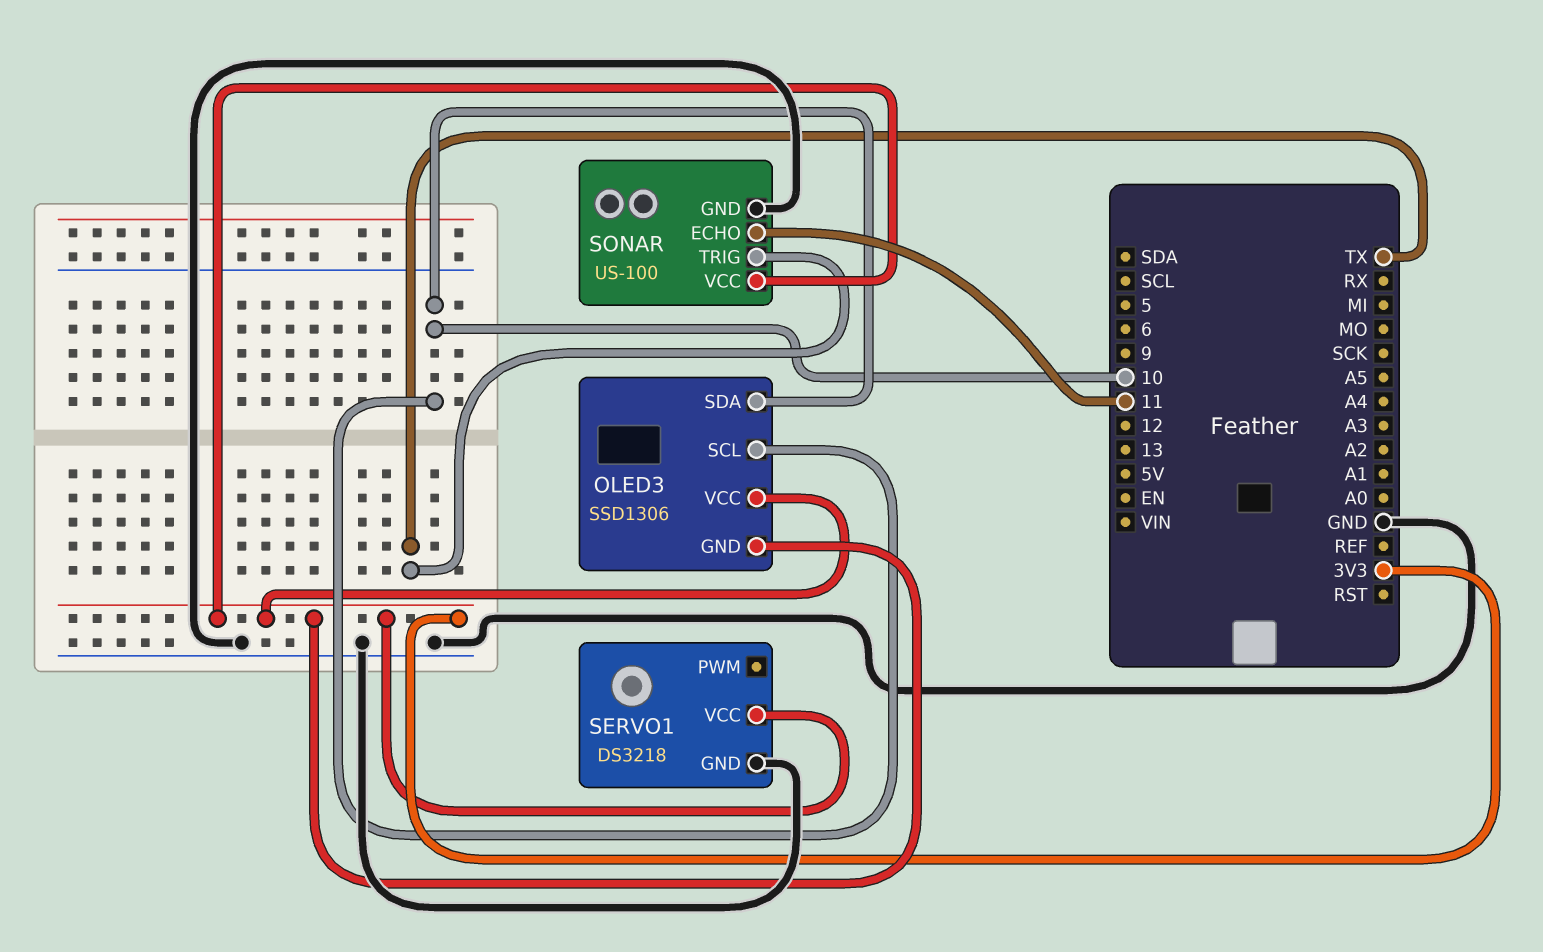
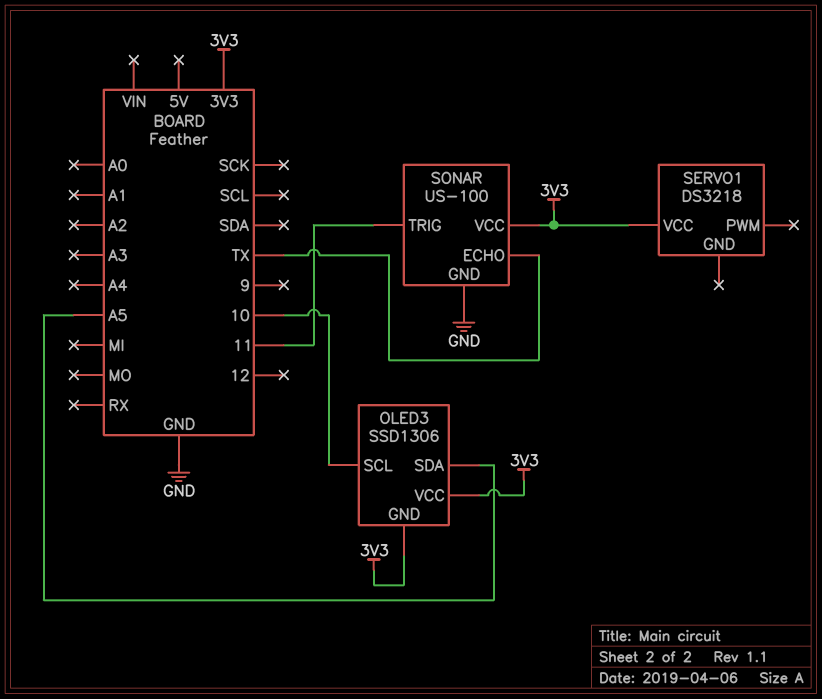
OLED3 pin SDA: 10 -> A5
SERVO1 pin GND: GND -> none
SONAR pin ECHO: 11 -> TX
SONAR pin TRIG: TX -> 11

